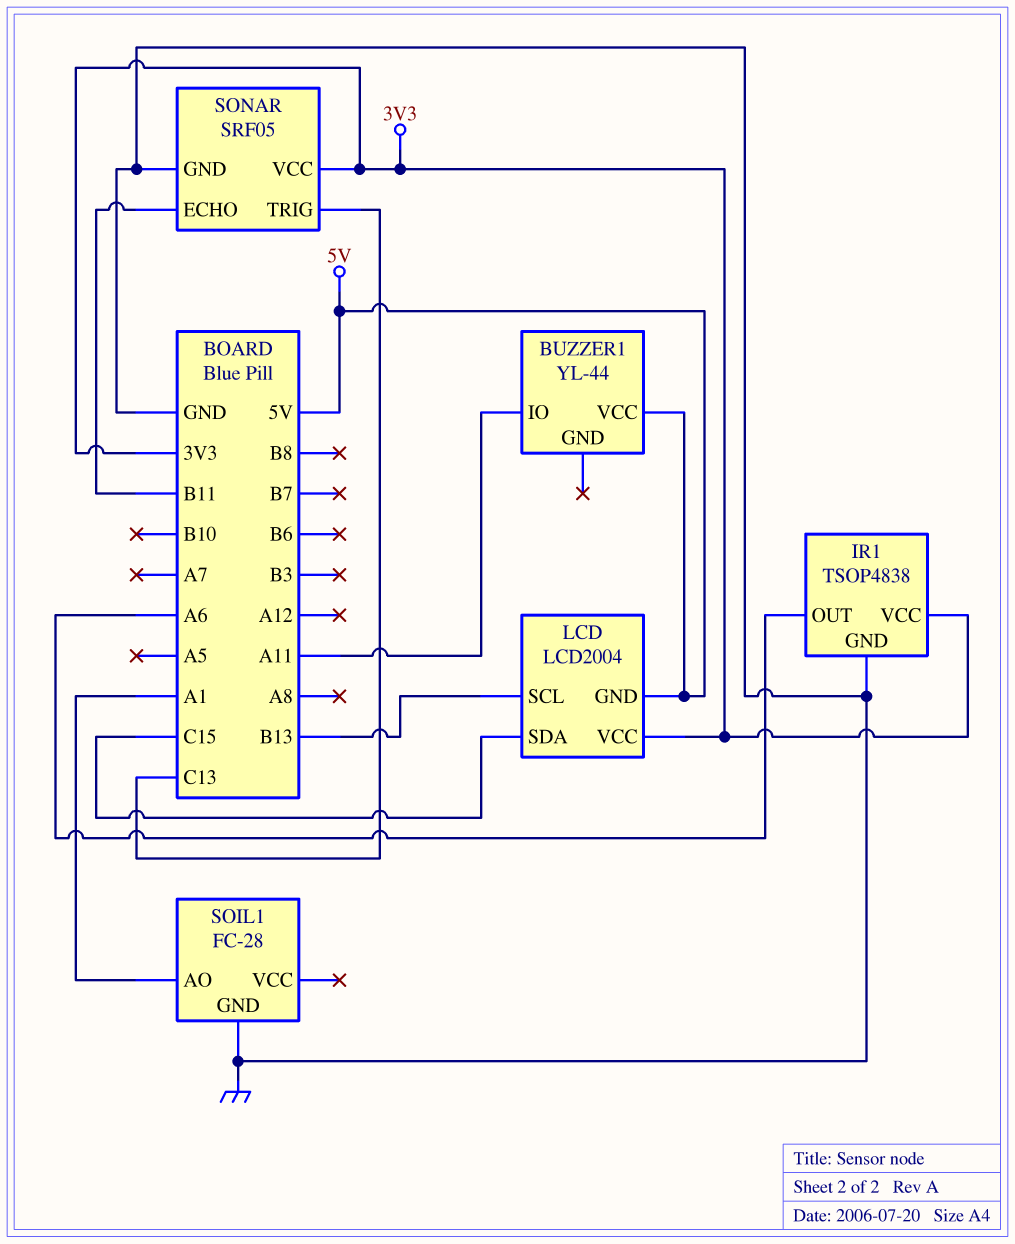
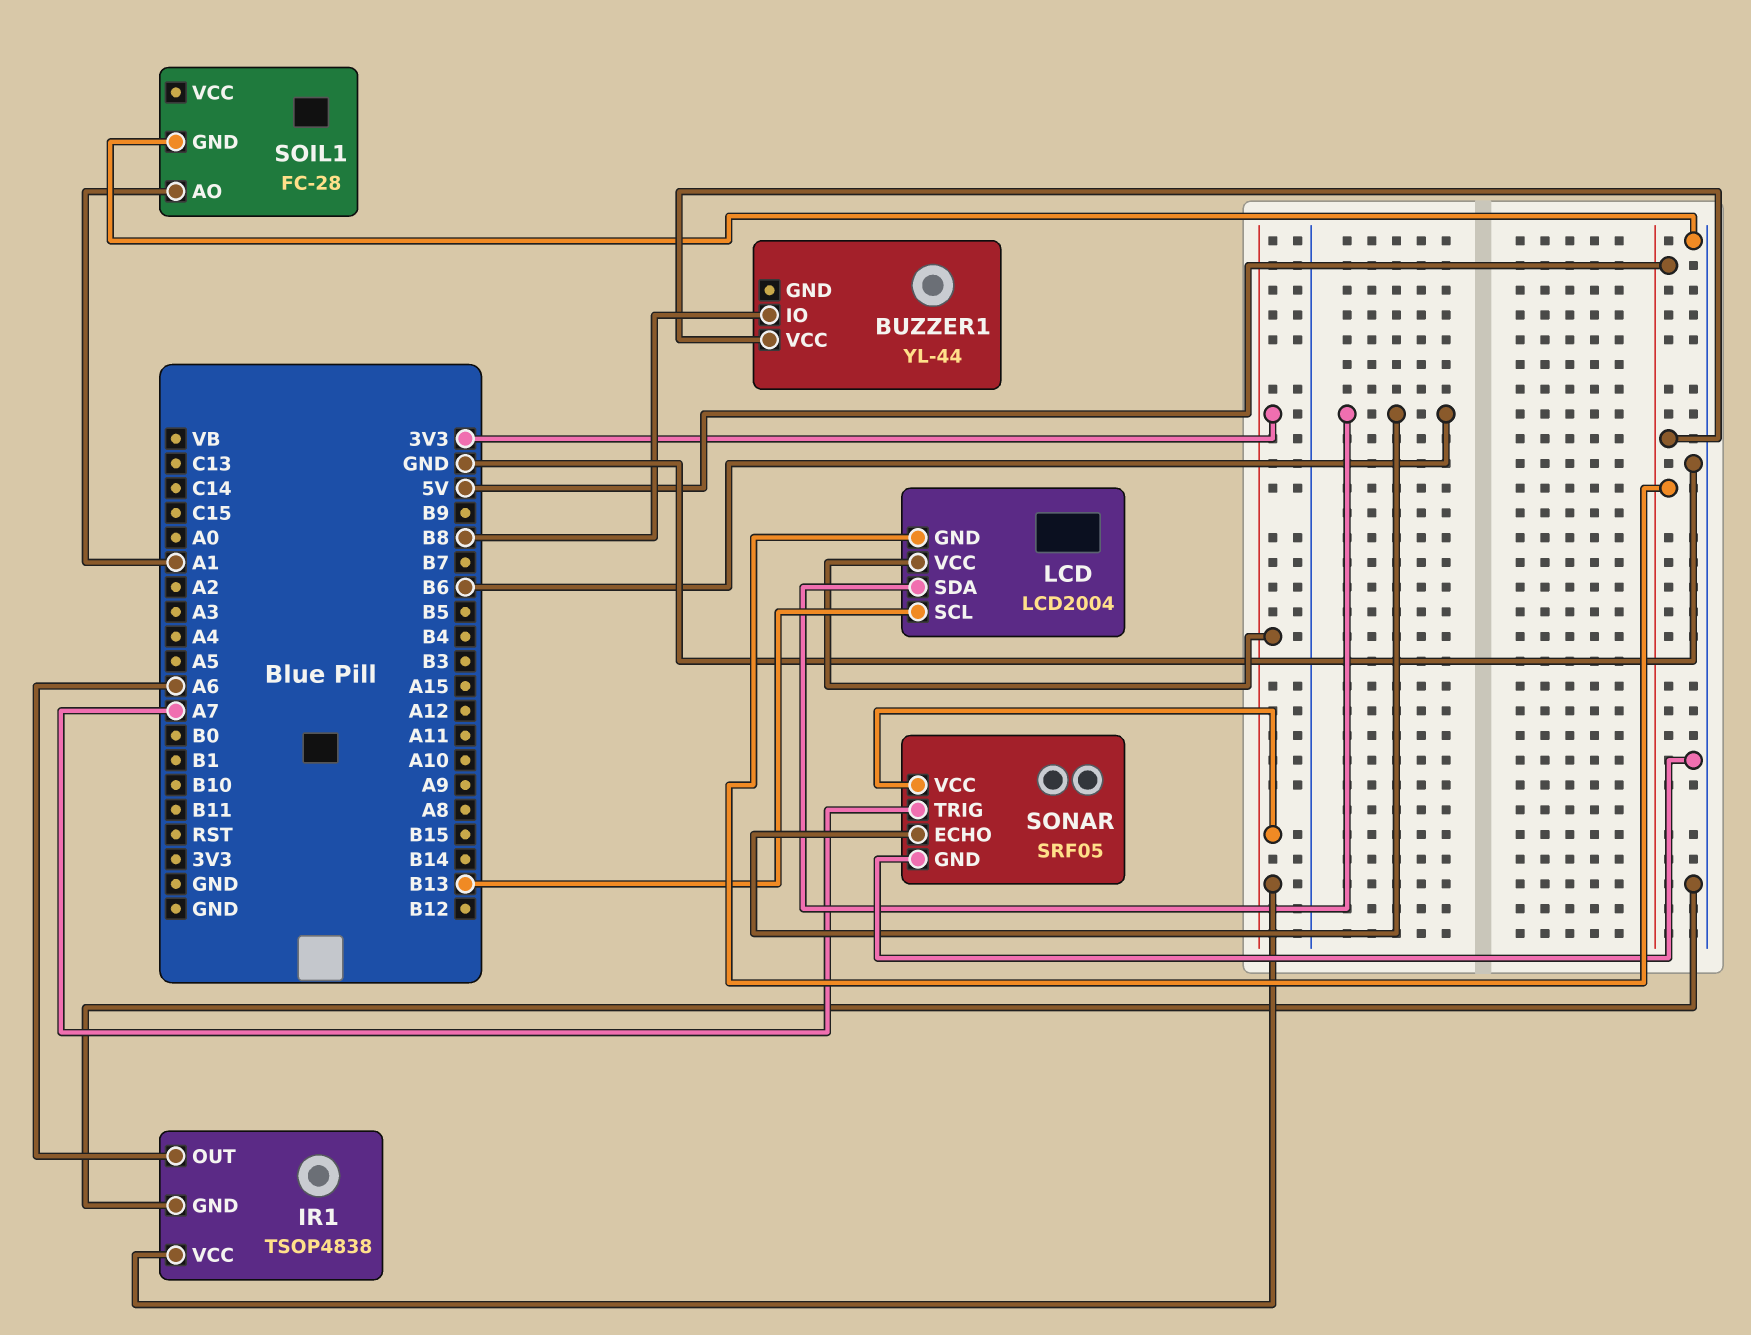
BUZZER1 pin IO: A11 -> B8
LCD pin SDA: C15 -> B6
SONAR pin ECHO: B11 -> B6
SONAR pin TRIG: C13 -> A7

